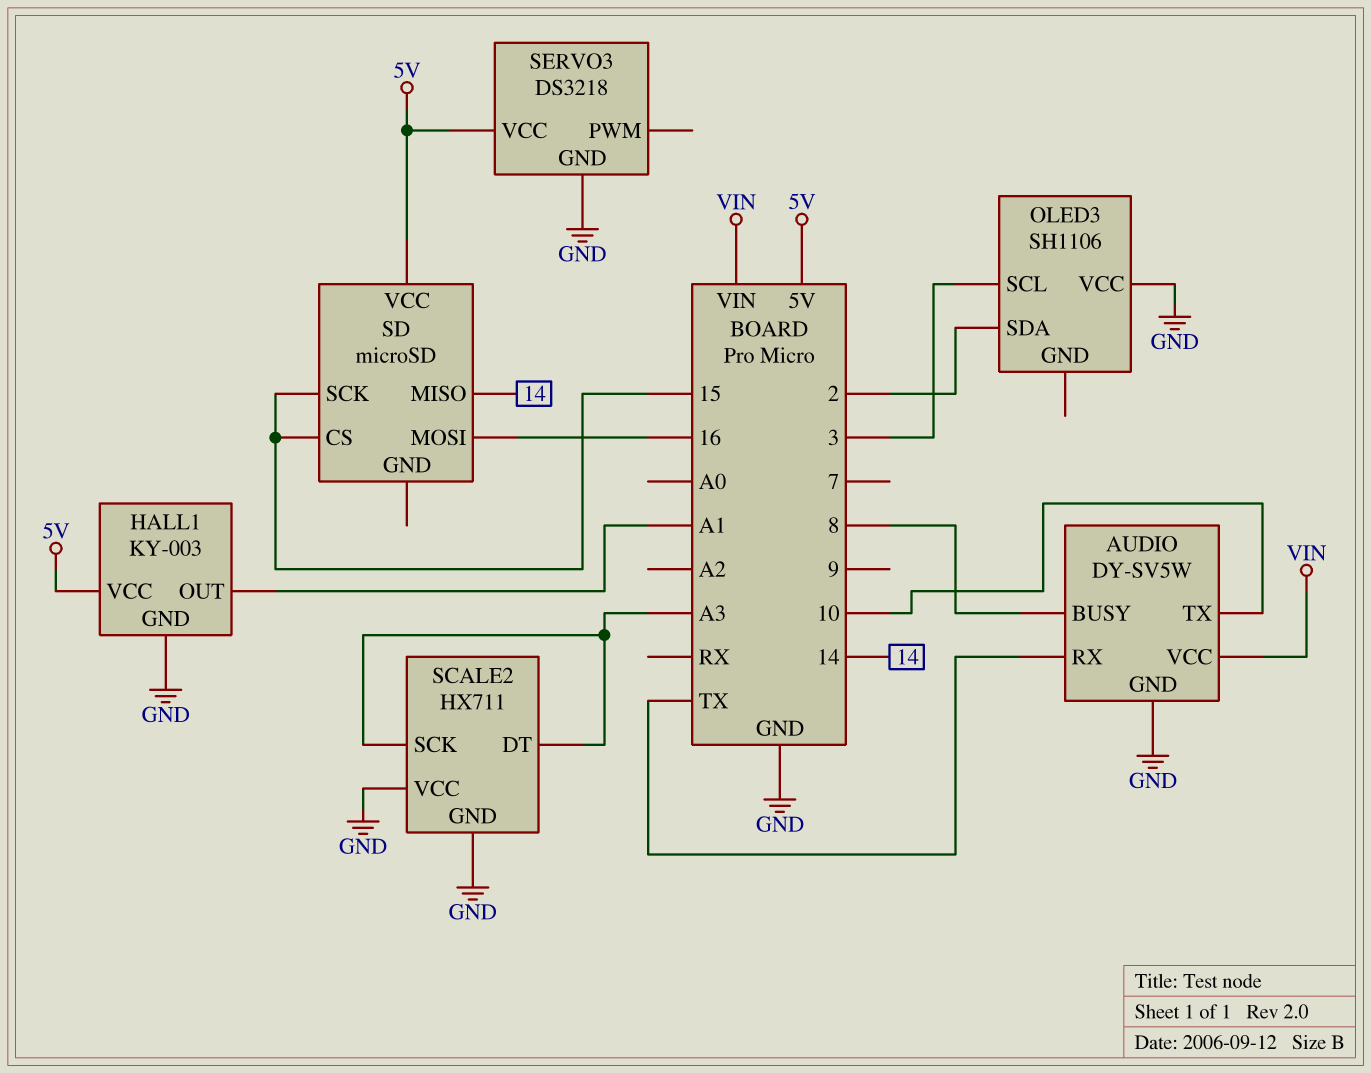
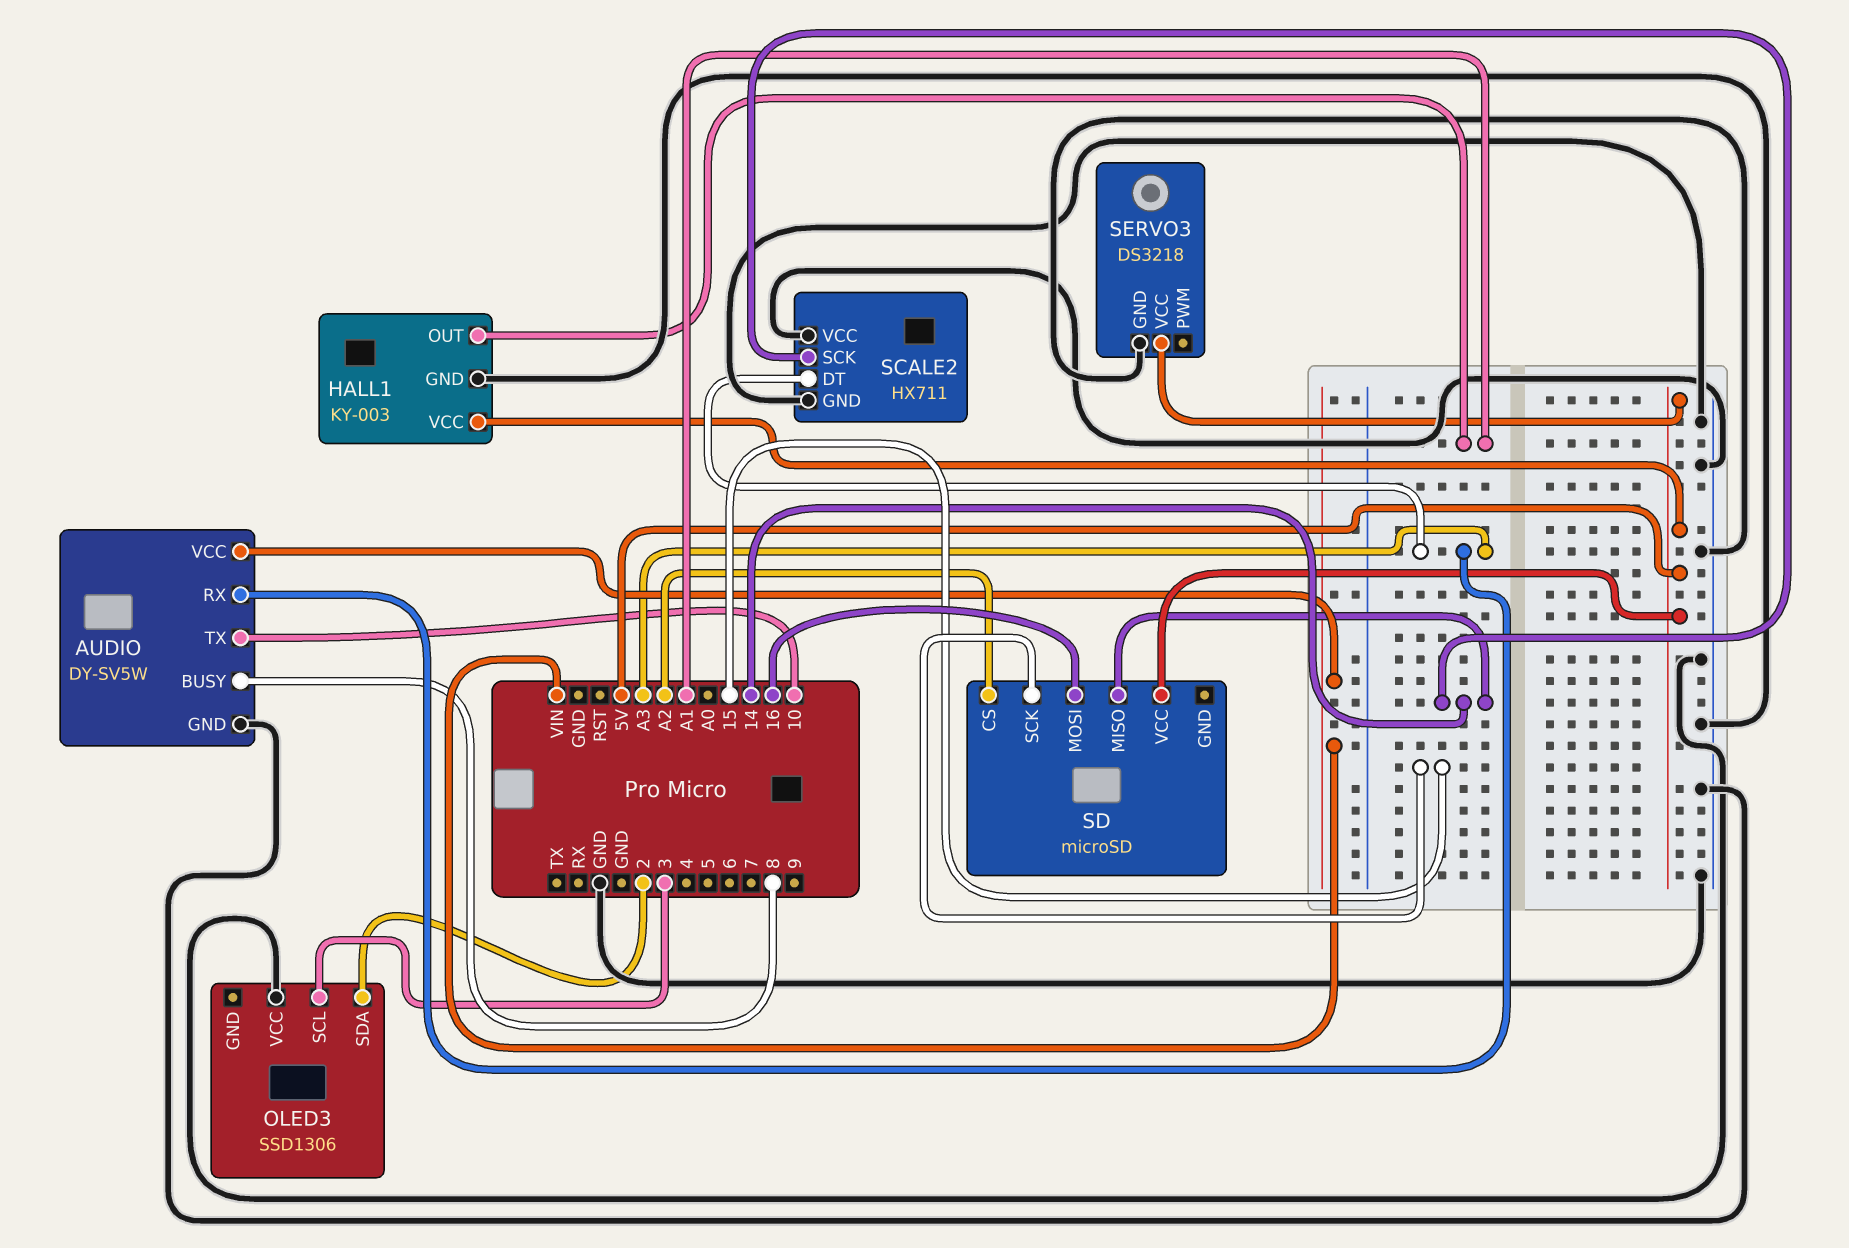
AUDIO pin RX: TX -> A3
OLED3: SH1106 -> SSD1306
SCALE2 pin SCK: A3 -> 14
SD pin CS: 15 -> A2

